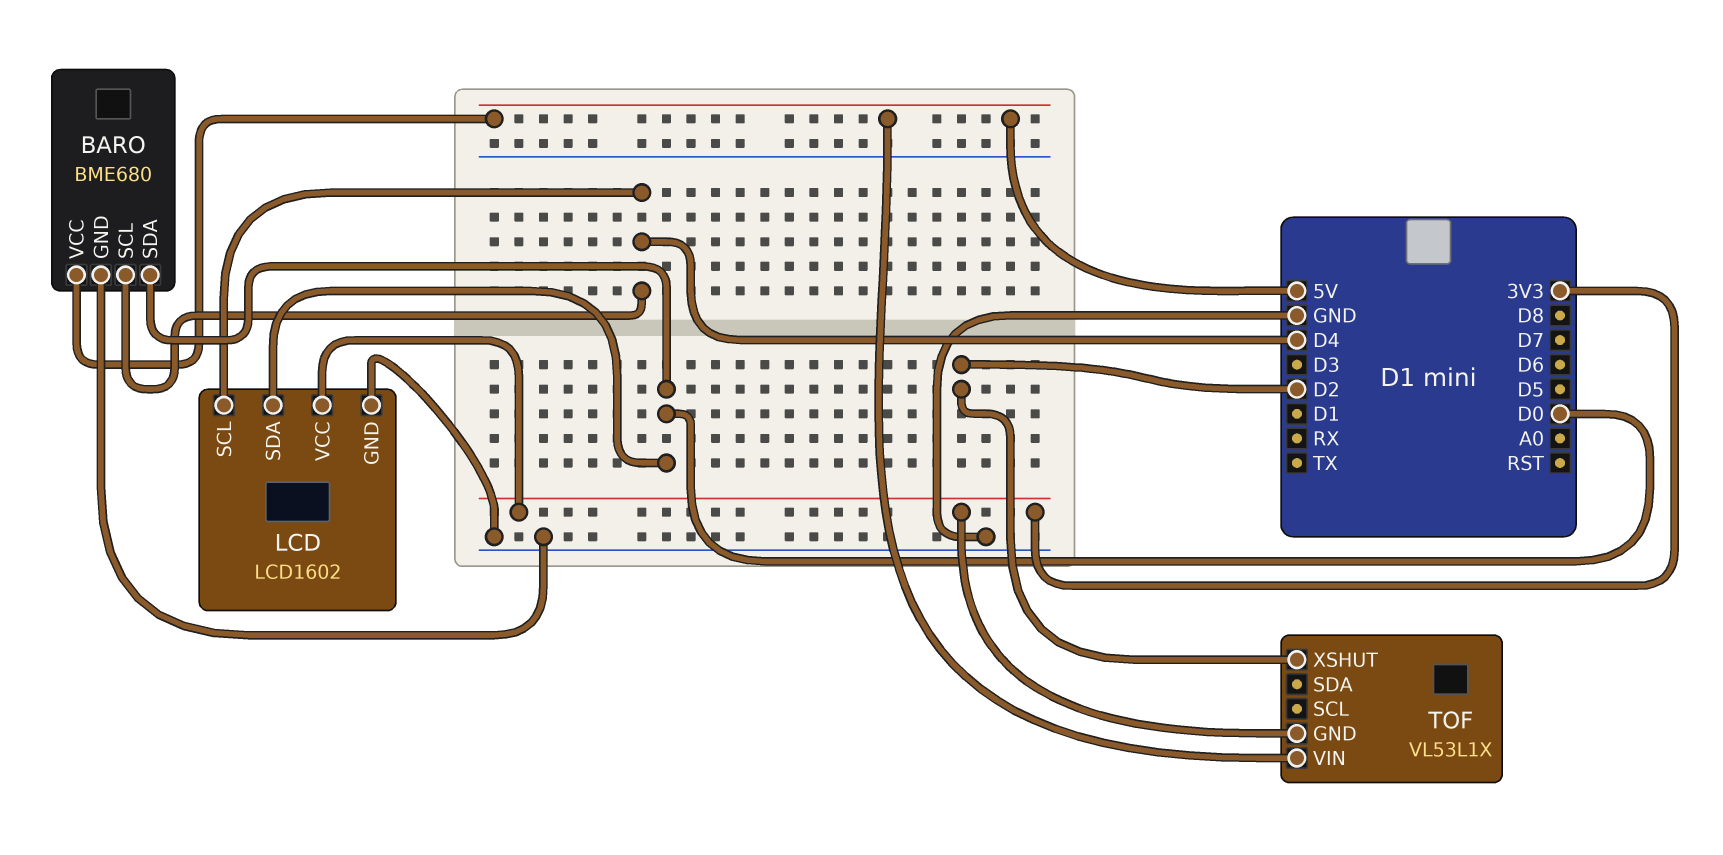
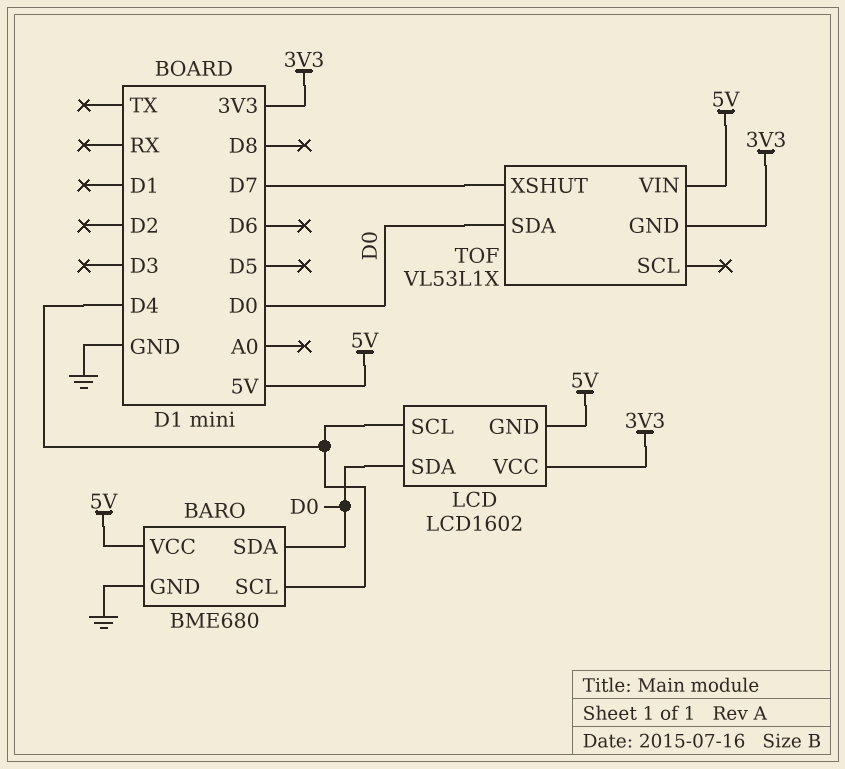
LCD pin GND: GND -> 5V
TOF pin SDA: none -> D0
TOF pin XSHUT: D2 -> D7

